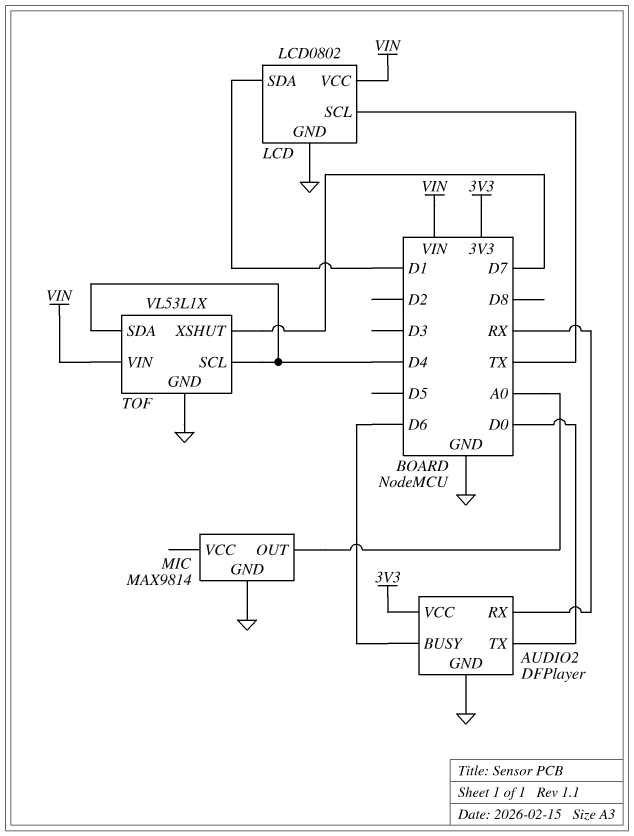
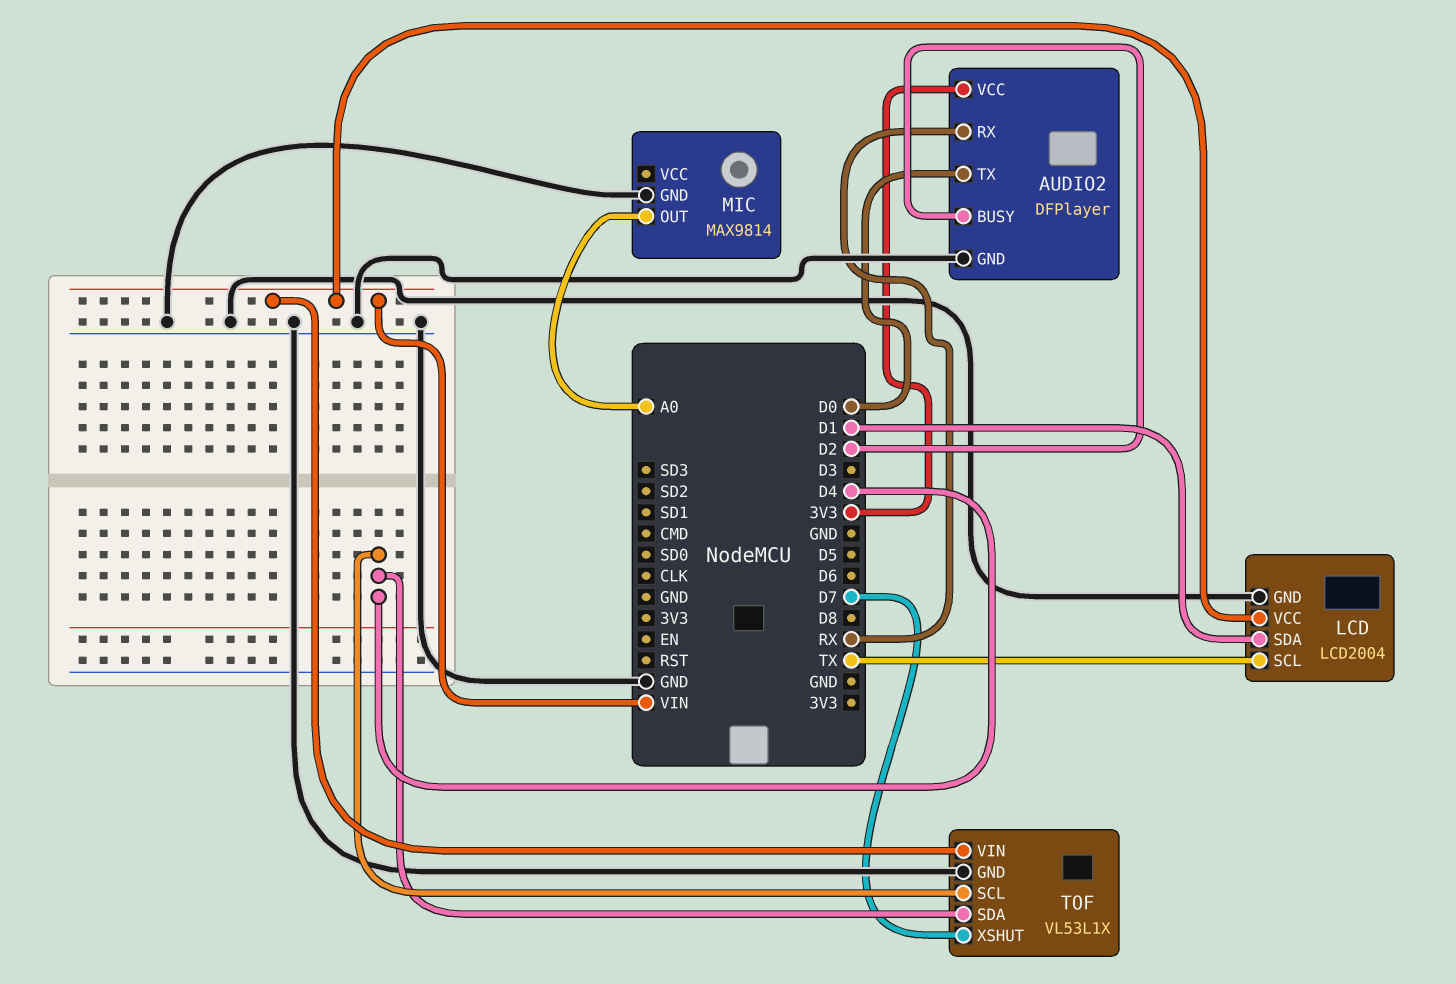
AUDIO2 pin BUSY: D6 -> D2
LCD: LCD0802 -> LCD2004

